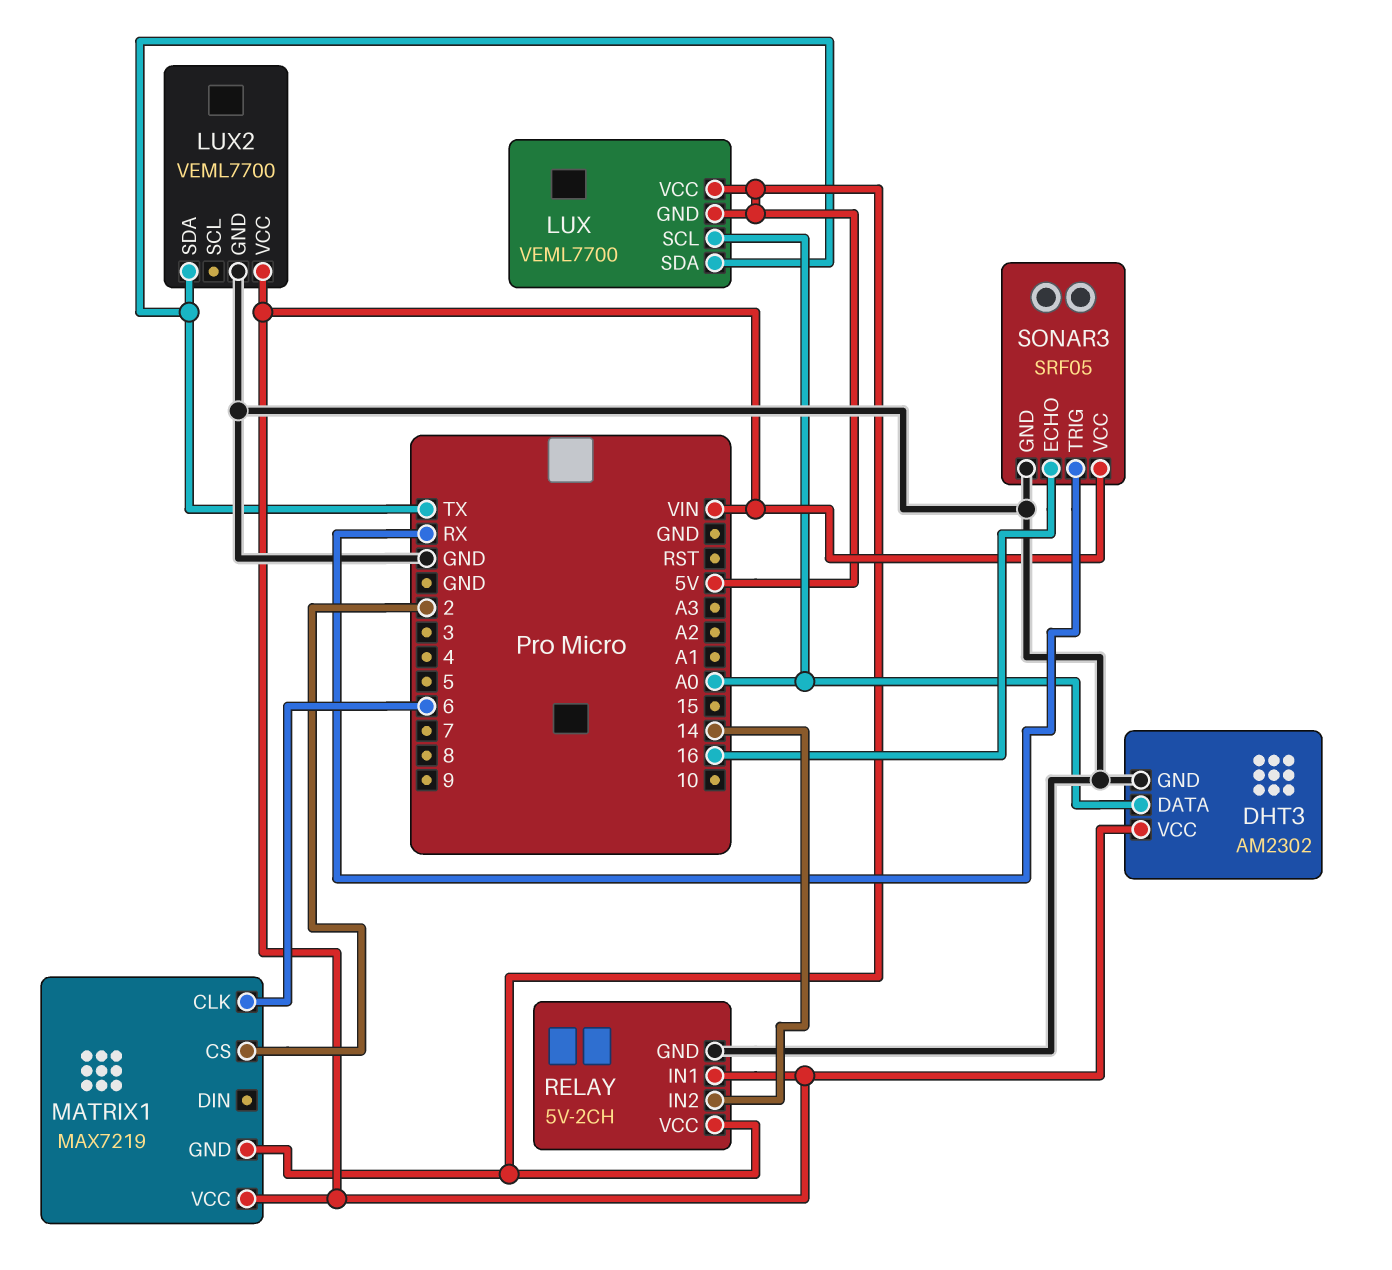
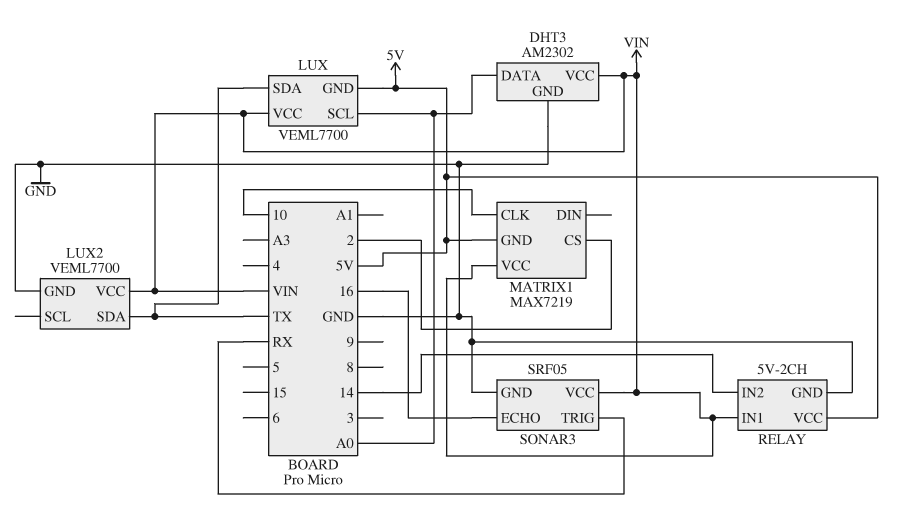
LUX pin VCC: 5V -> VIN
MATRIX1 pin CLK: 6 -> 10

